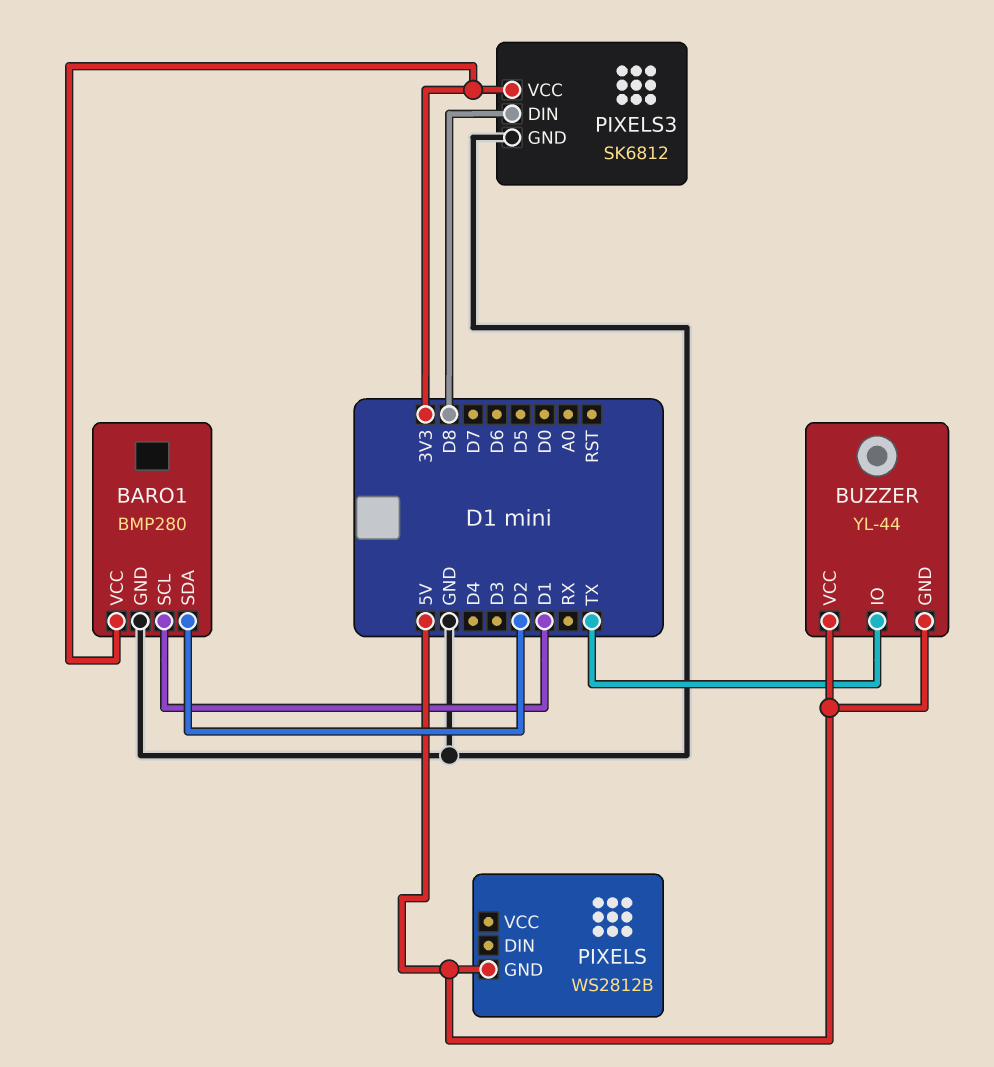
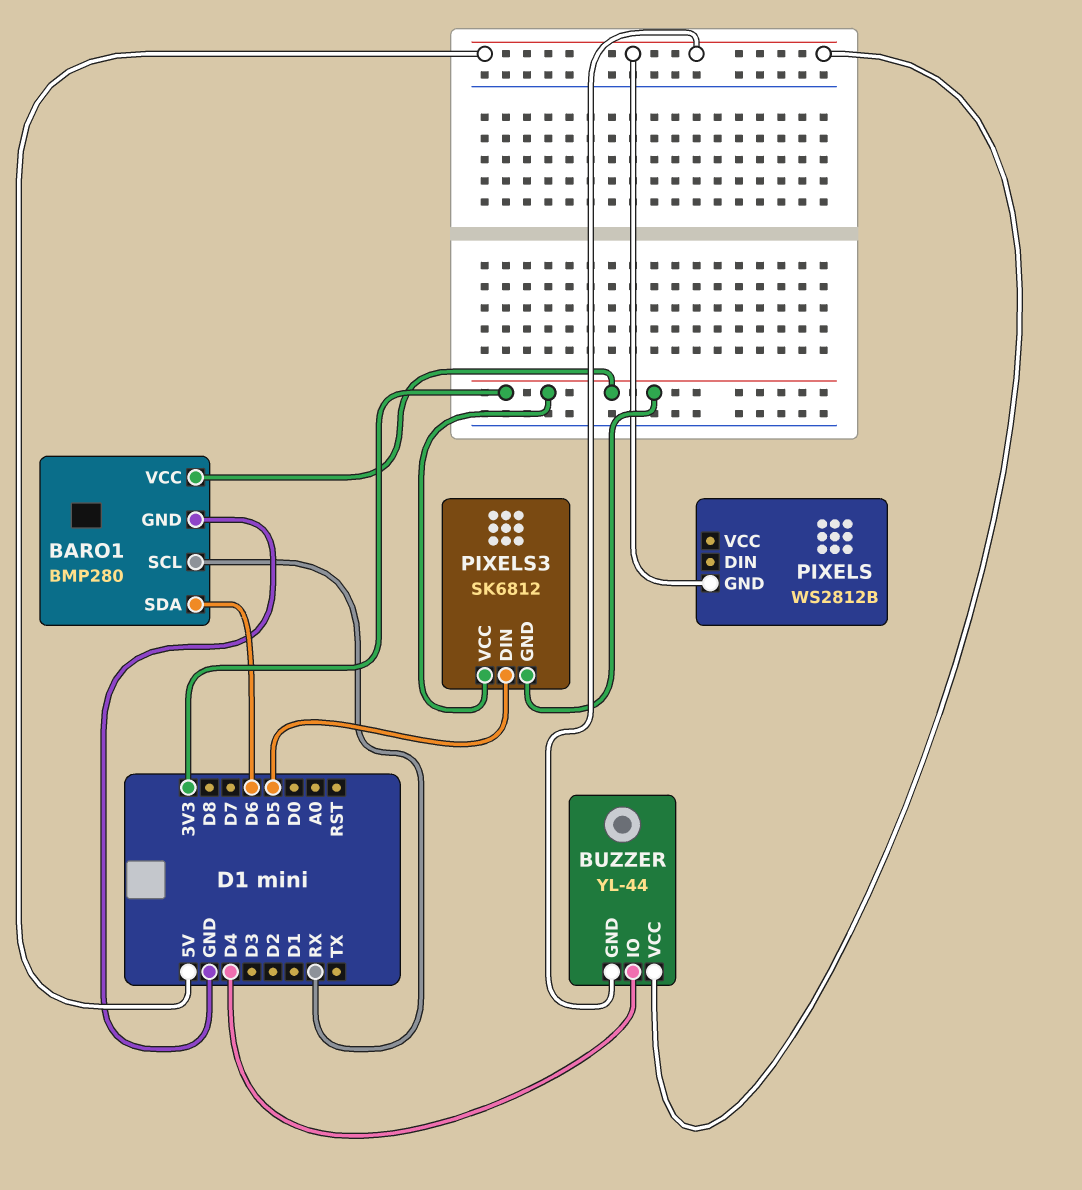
BARO1 pin SCL: D1 -> RX
BARO1 pin SDA: D2 -> D6
BUZZER pin IO: TX -> D4
PIXELS3 pin DIN: D8 -> D5
PIXELS3 pin GND: GND -> 3V3

